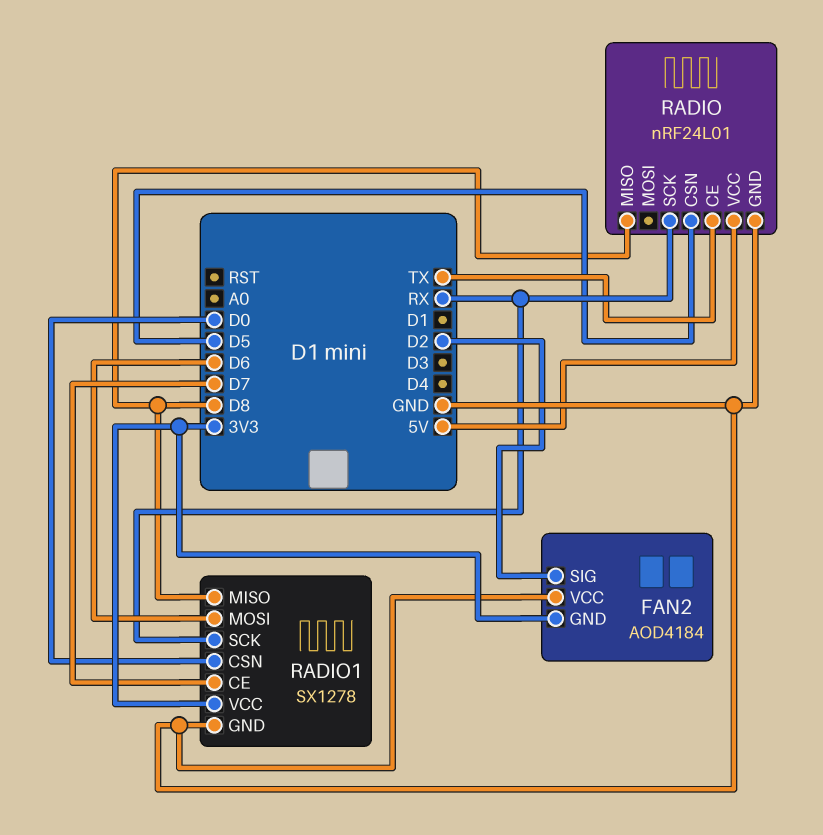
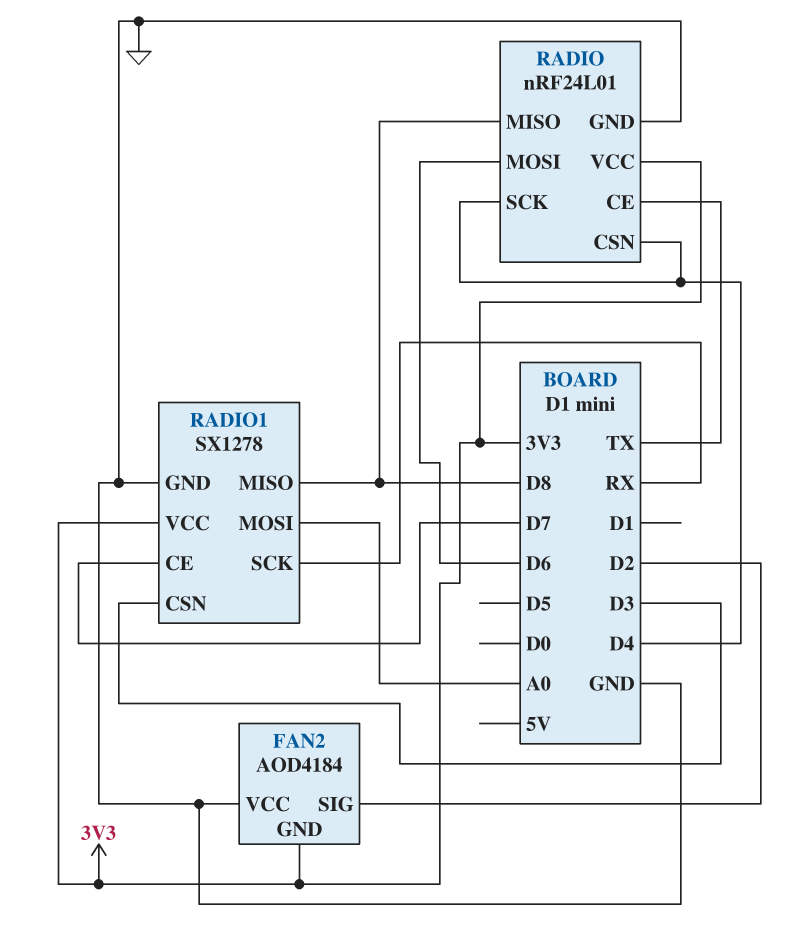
RADIO pin CSN: D5 -> D4
RADIO pin MOSI: none -> D6
RADIO pin SCK: RX -> D4
RADIO pin VCC: 5V -> 3V3
RADIO1 pin CSN: D0 -> D3
RADIO1 pin MOSI: D6 -> A0

